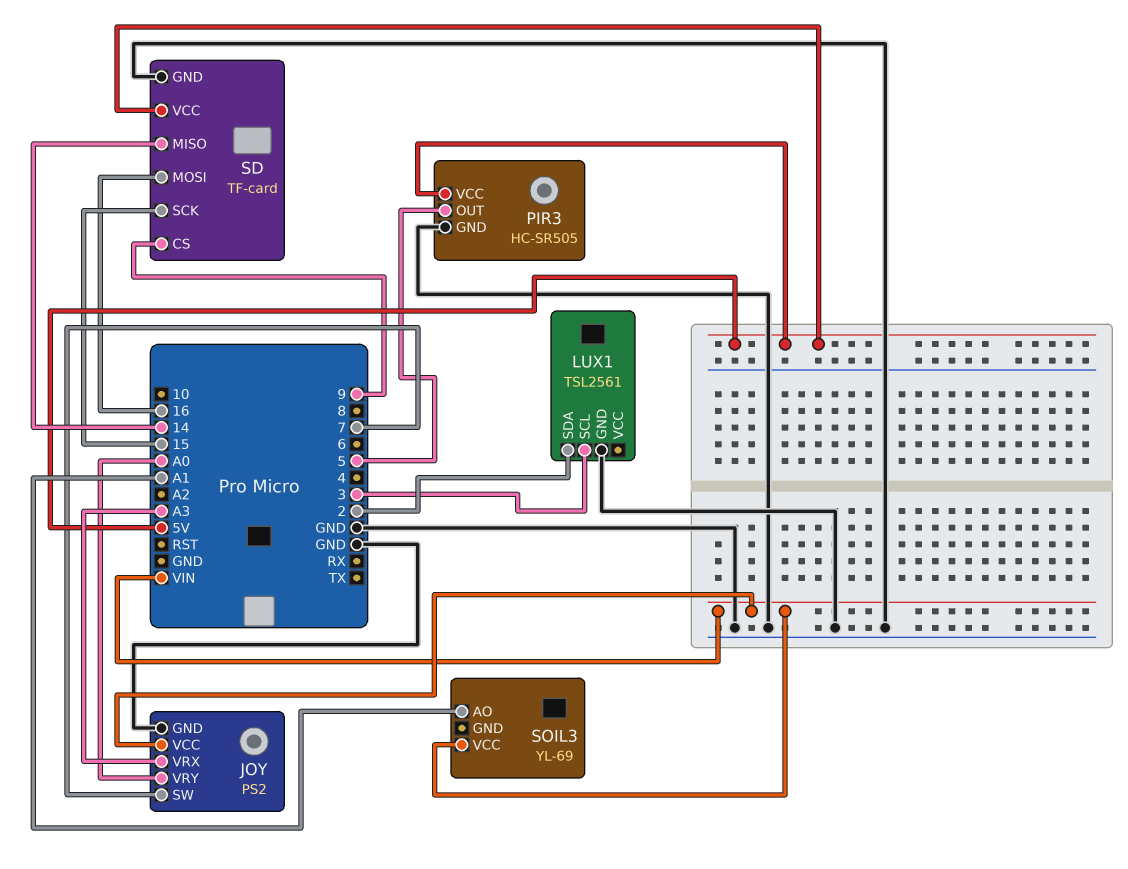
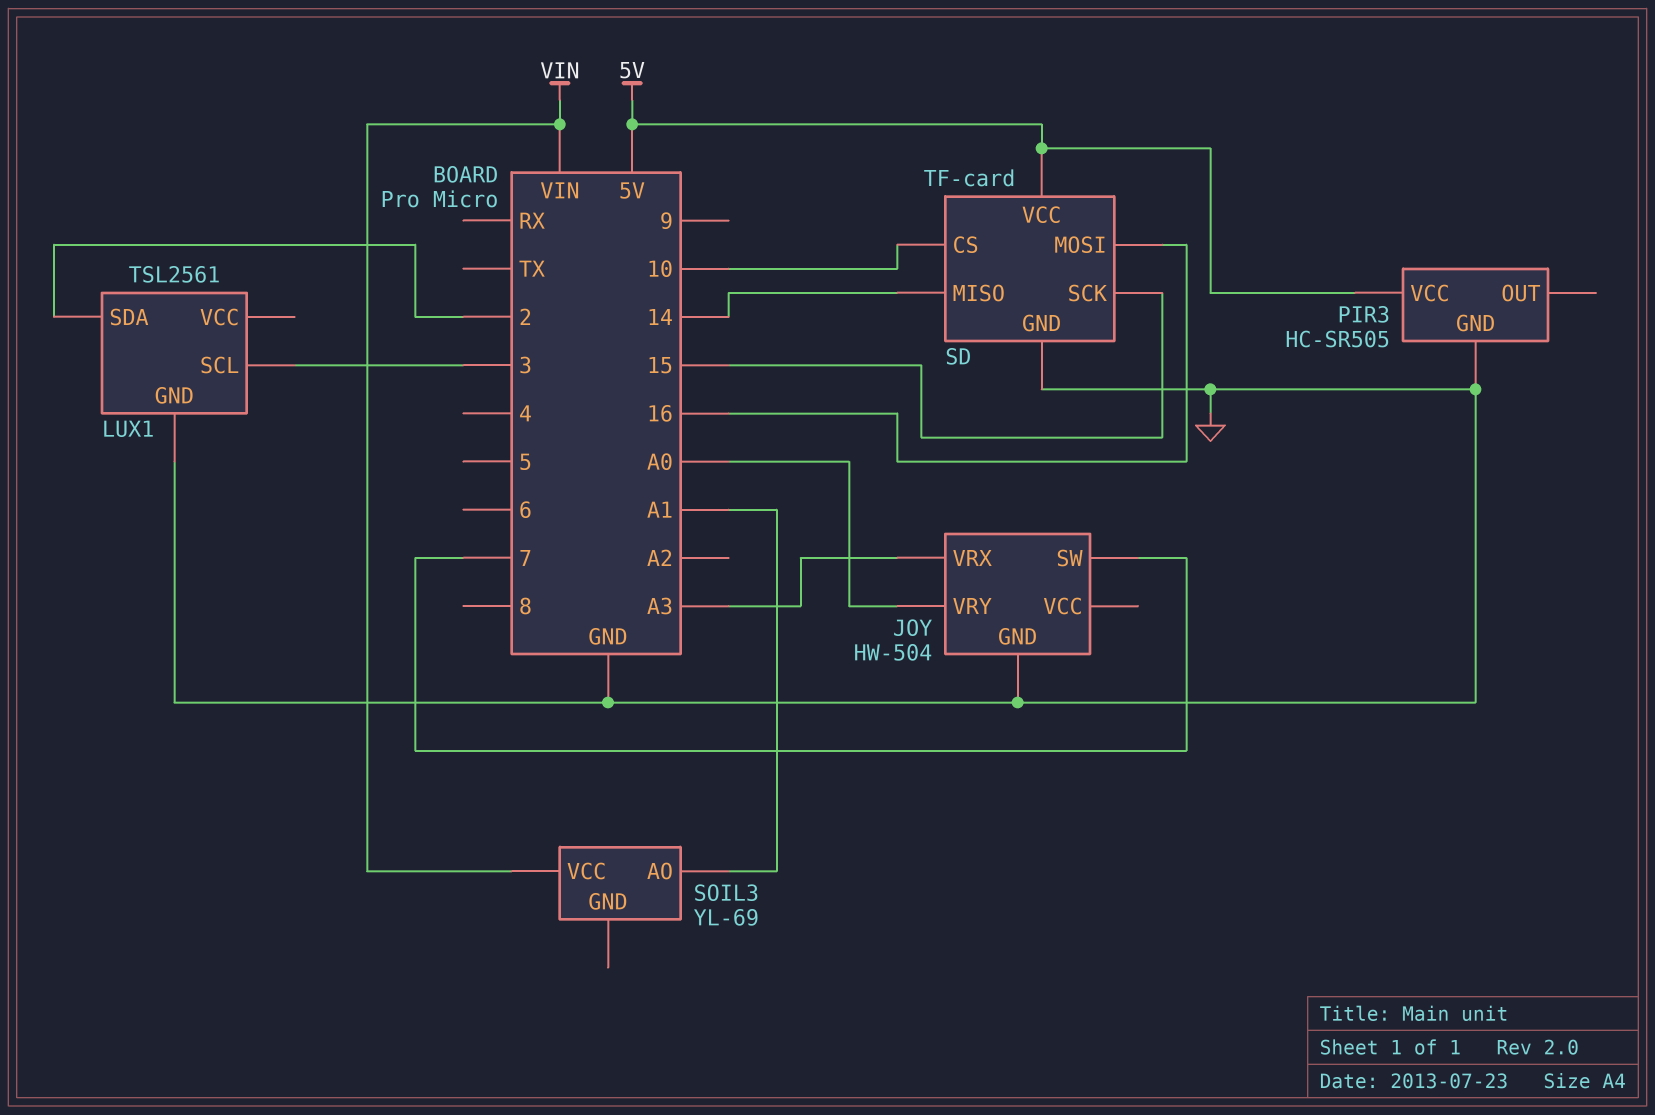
JOY: PS2 -> HW-504
JOY pin VCC: VIN -> none
PIR3 pin OUT: 5 -> none
SD pin CS: 9 -> 10

